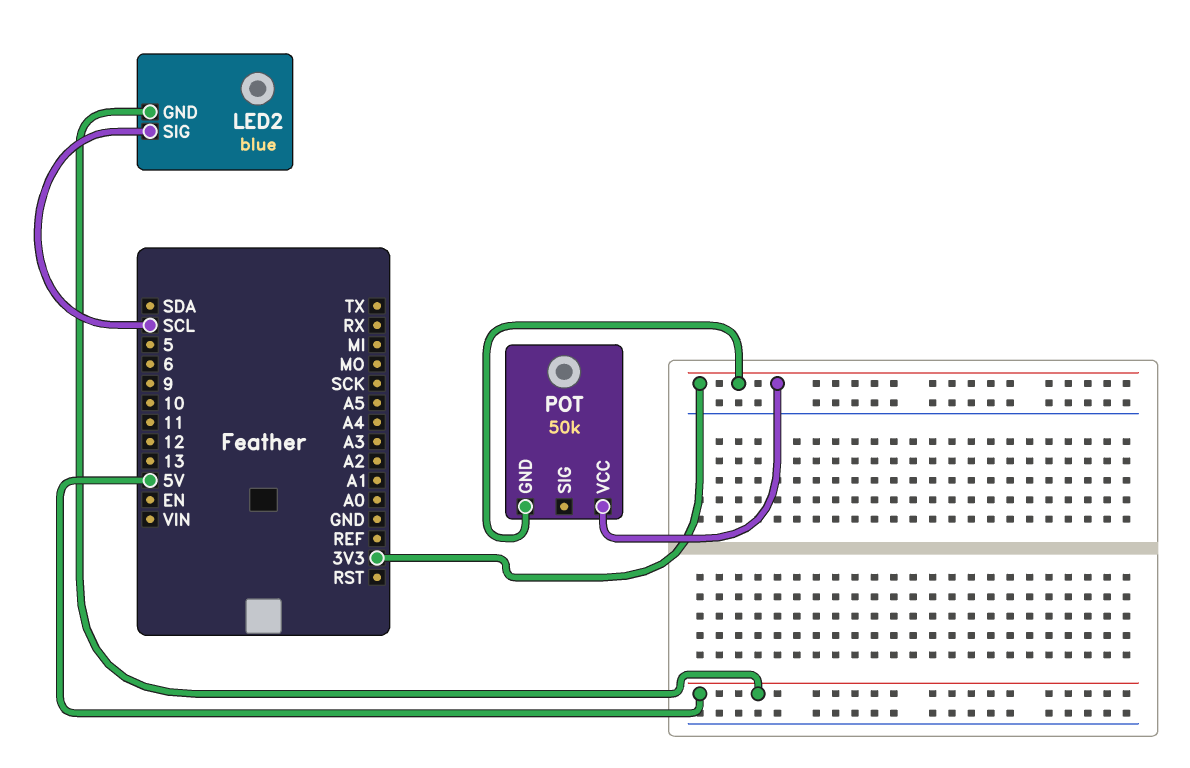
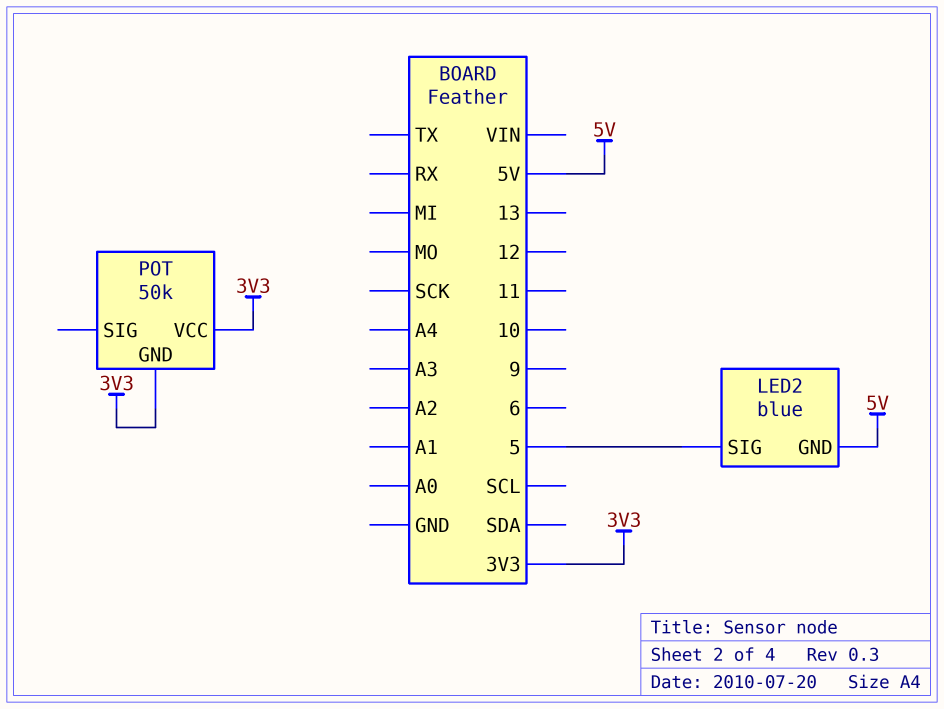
LED2 pin SIG: SCL -> 5

